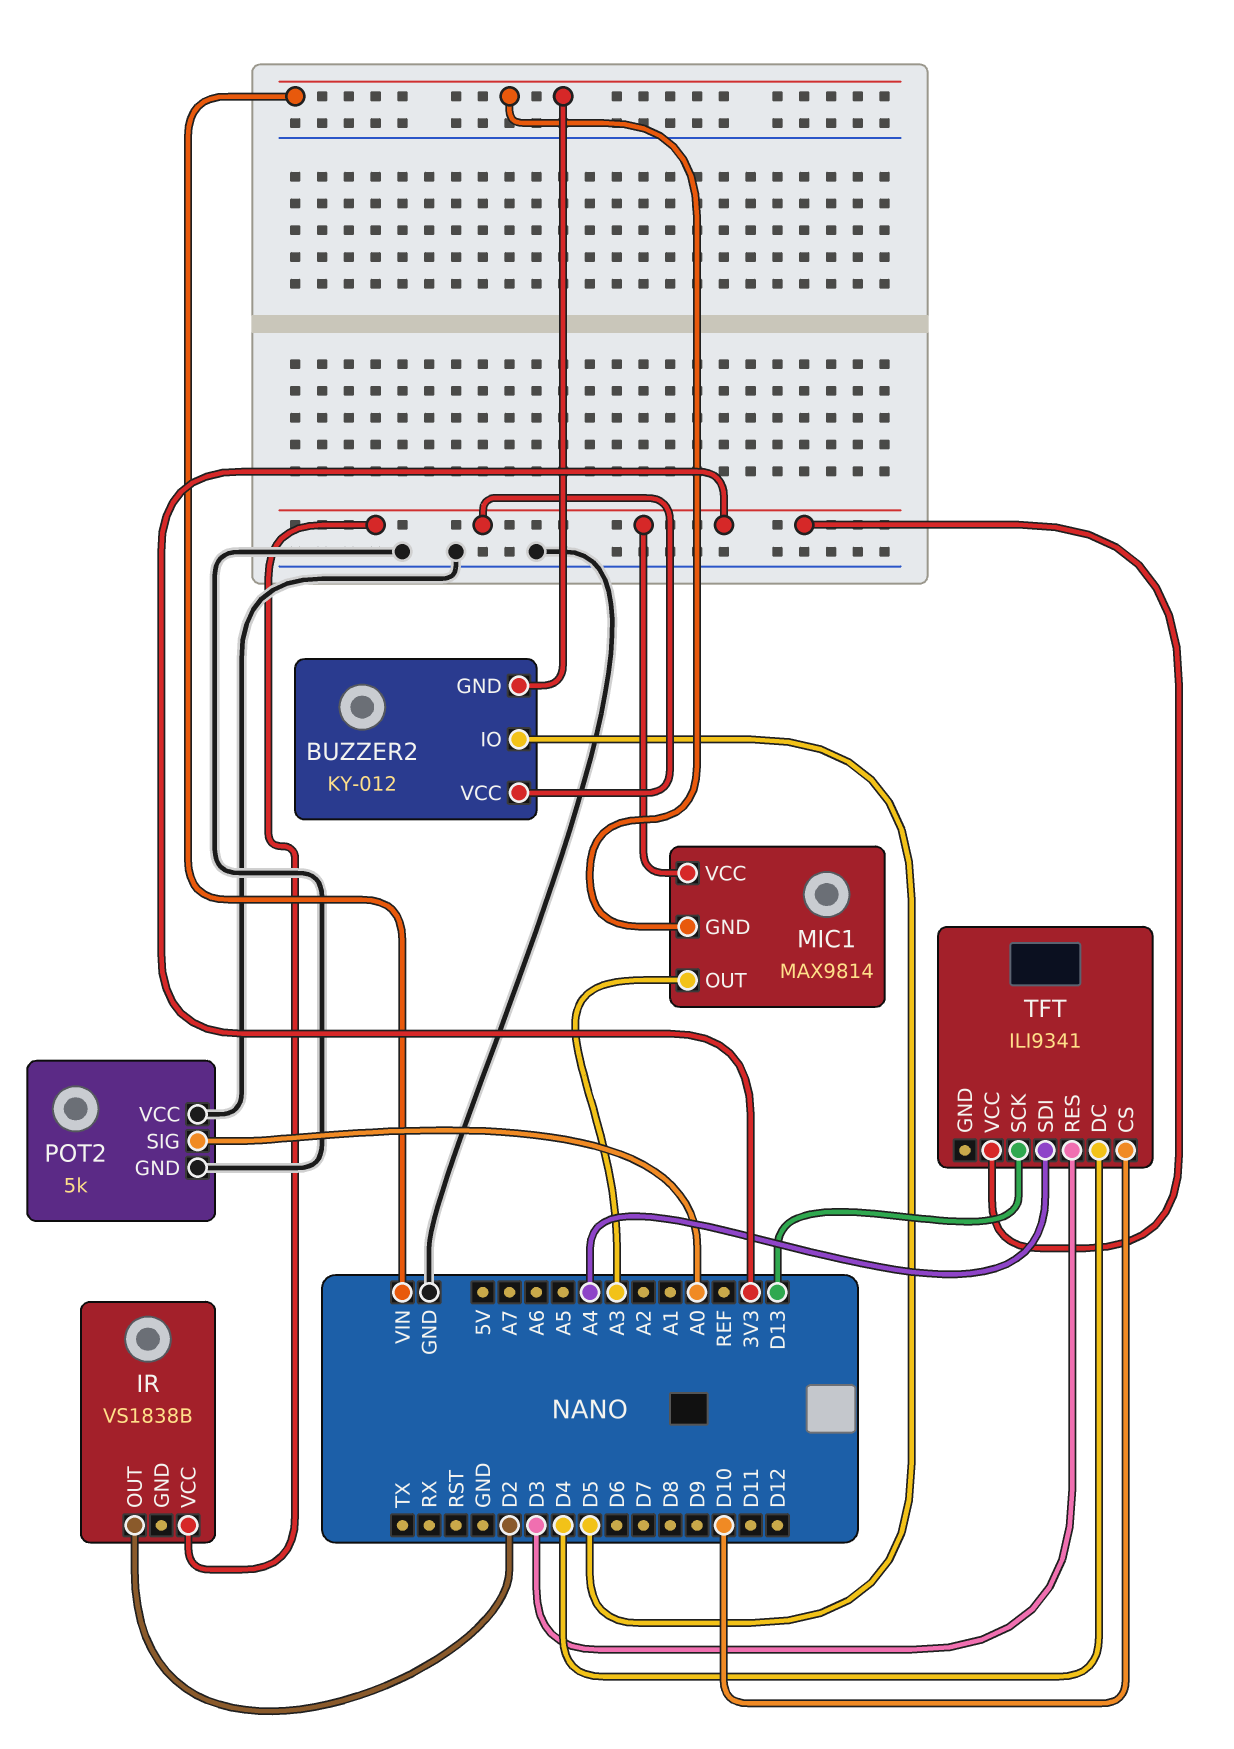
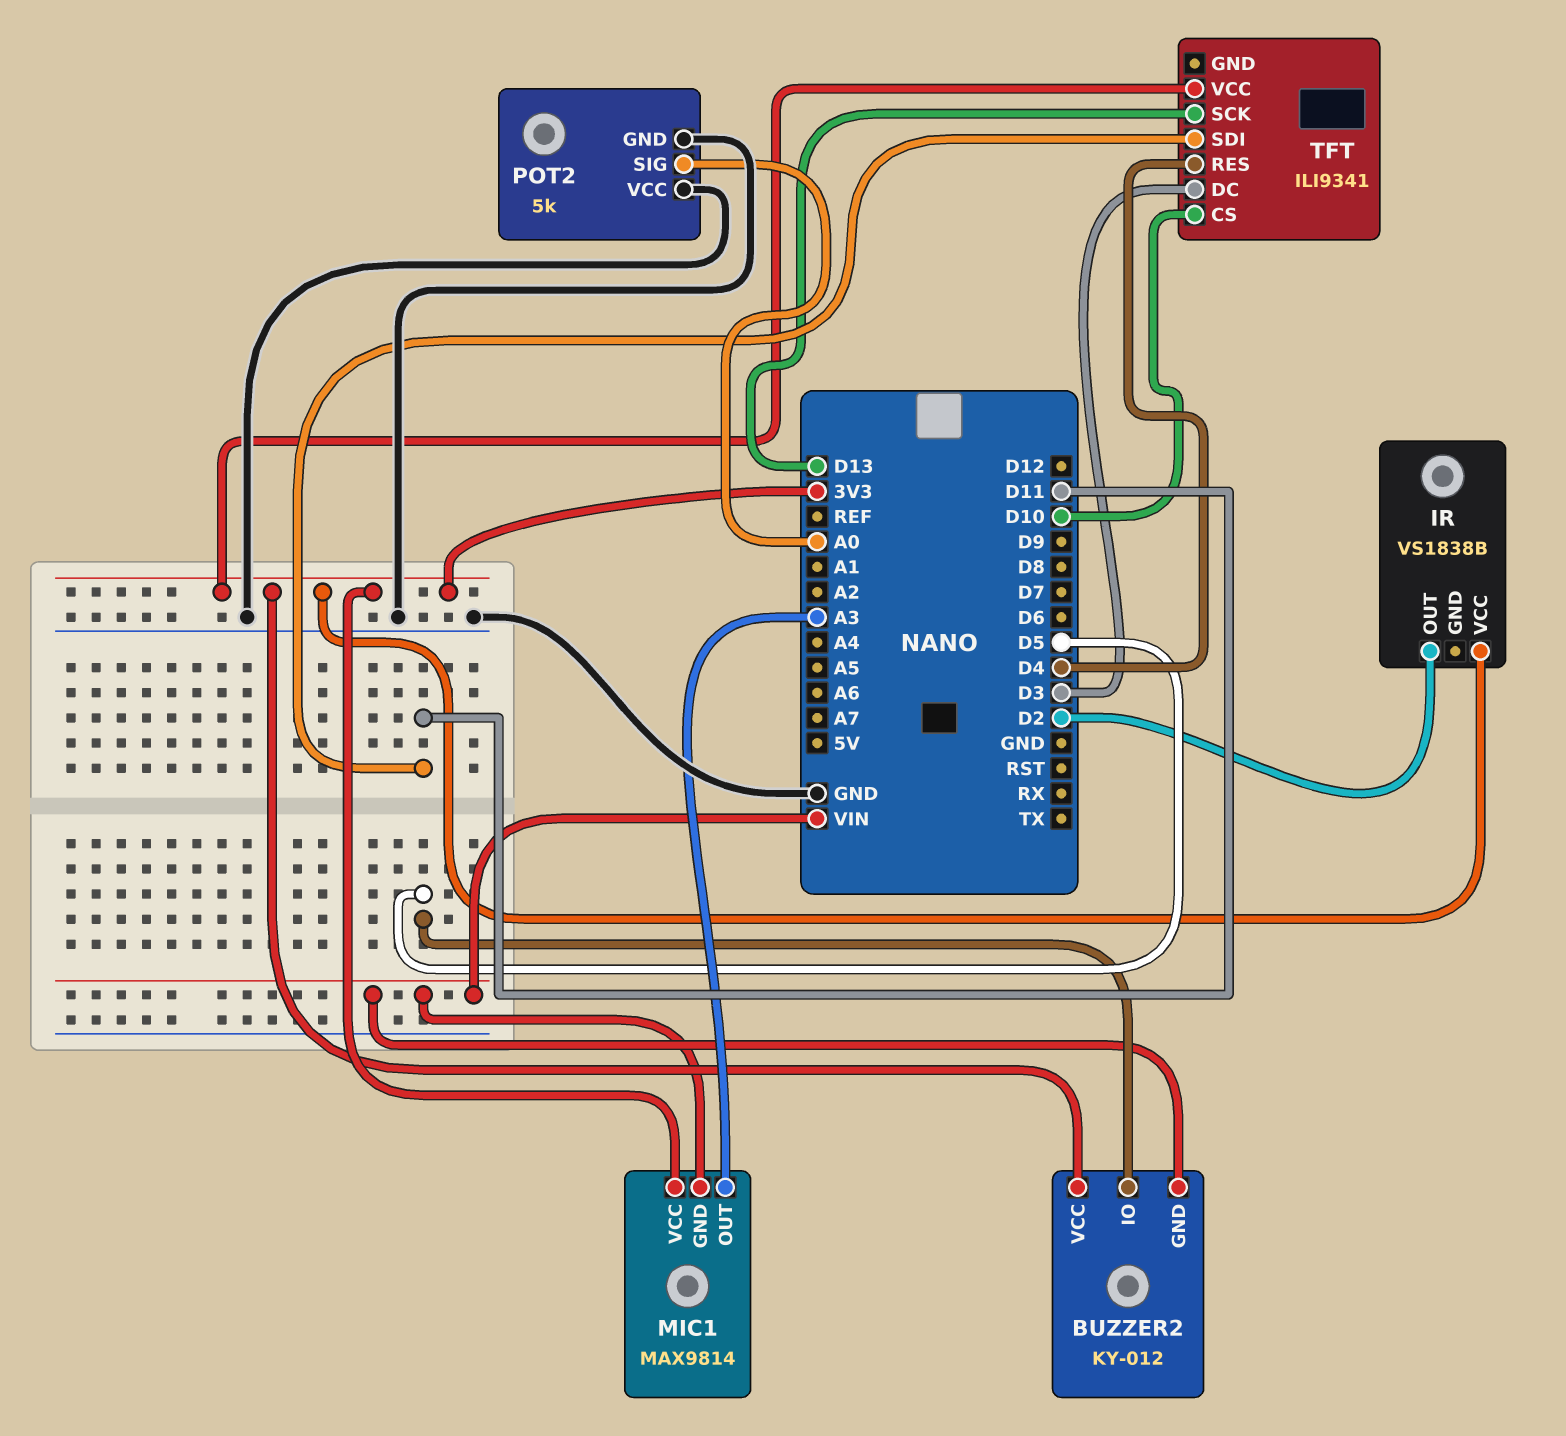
TFT pin DC: D4 -> D3
TFT pin RES: D3 -> D4
TFT pin SDI: A4 -> D11

